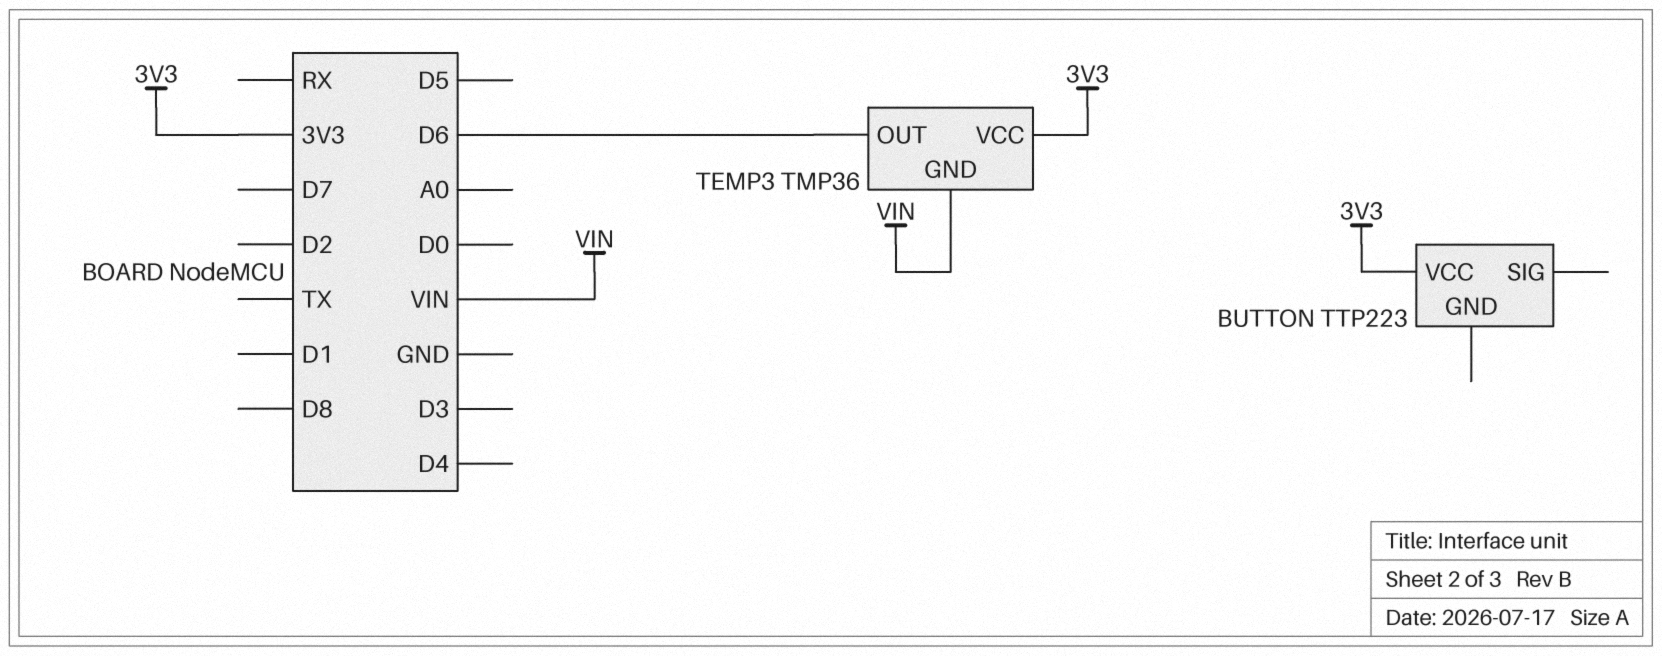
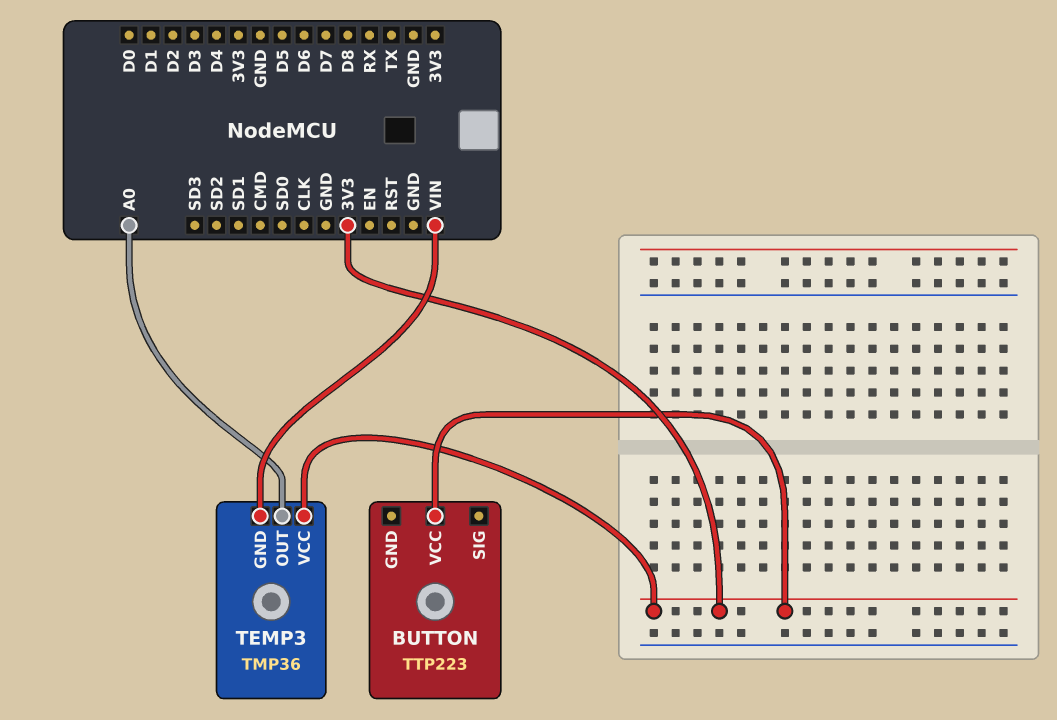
TEMP3 pin OUT: D6 -> A0

